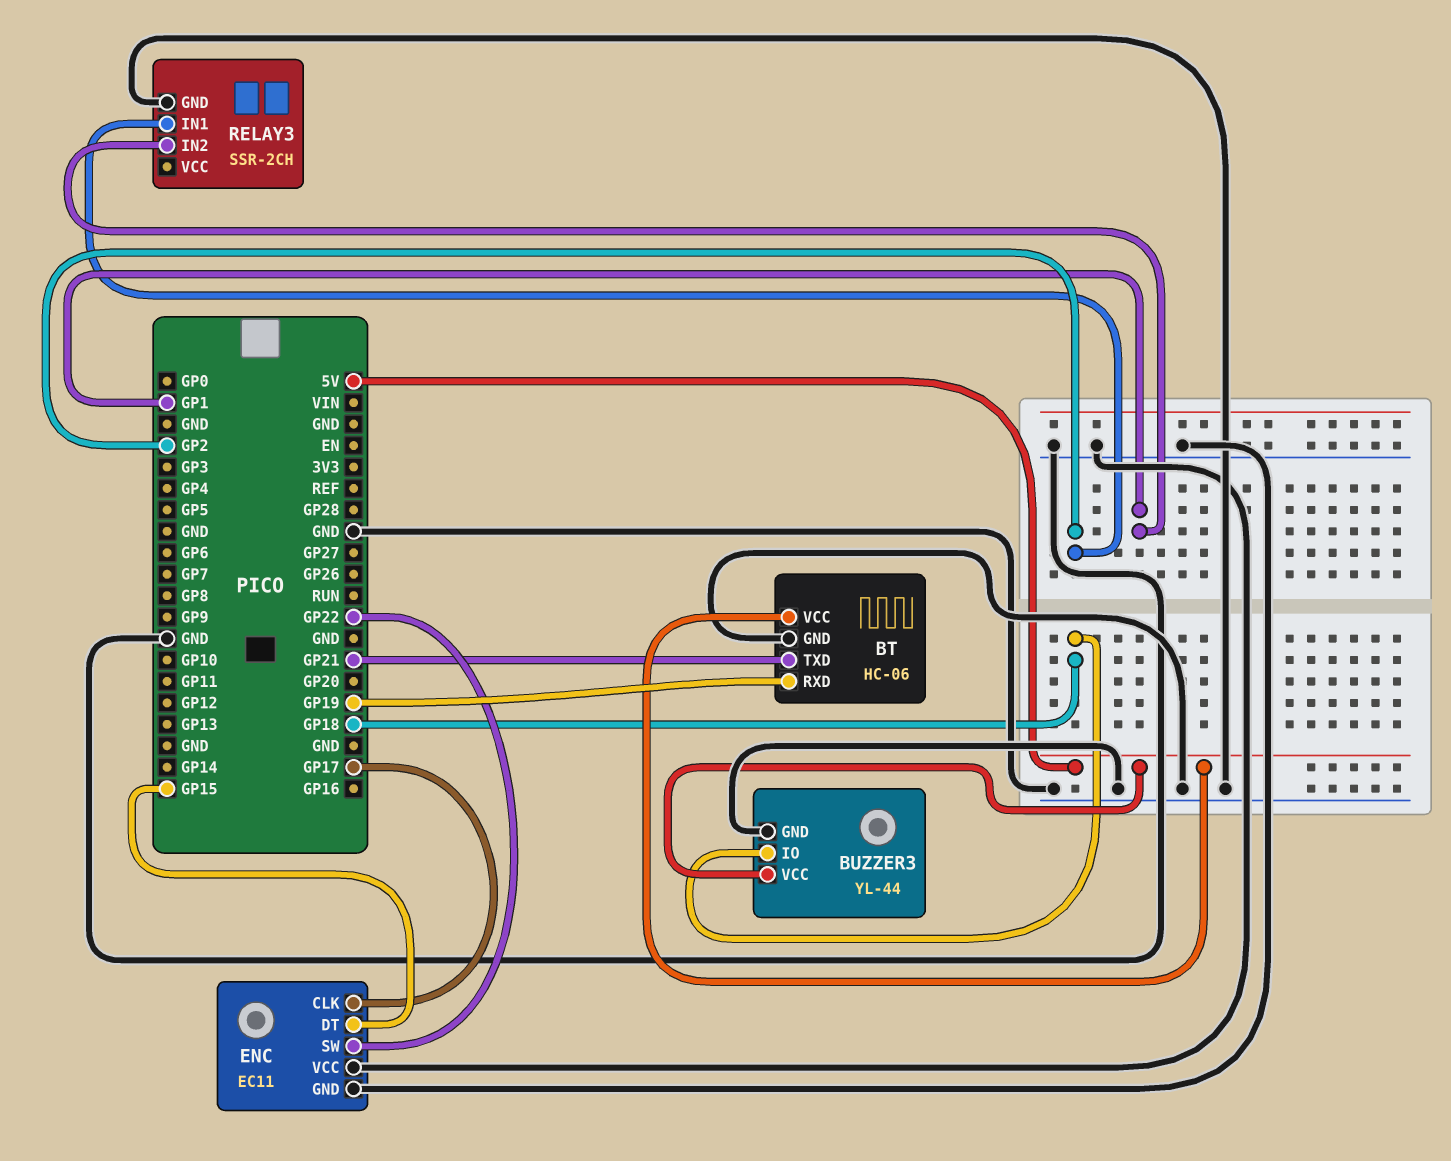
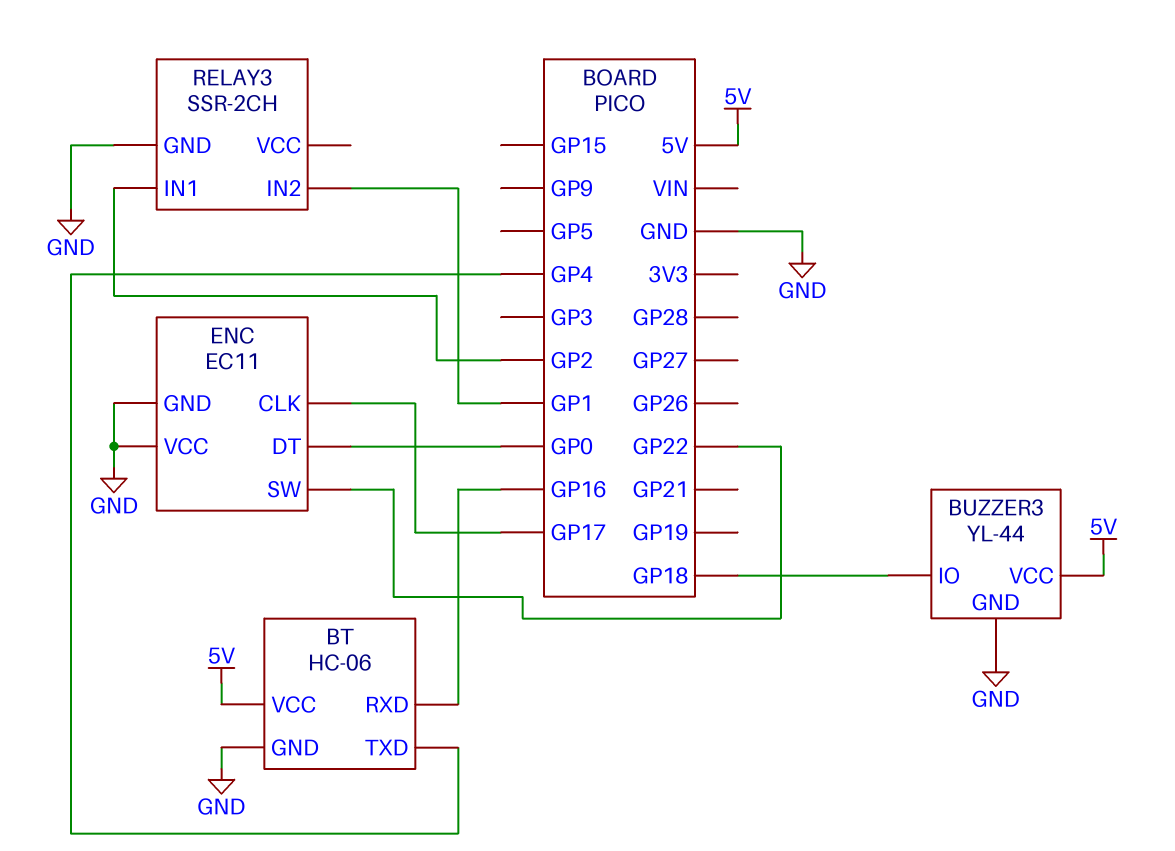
BT pin RXD: GP19 -> GP16
BT pin TXD: GP21 -> GP4
ENC pin DT: GP15 -> GP0

